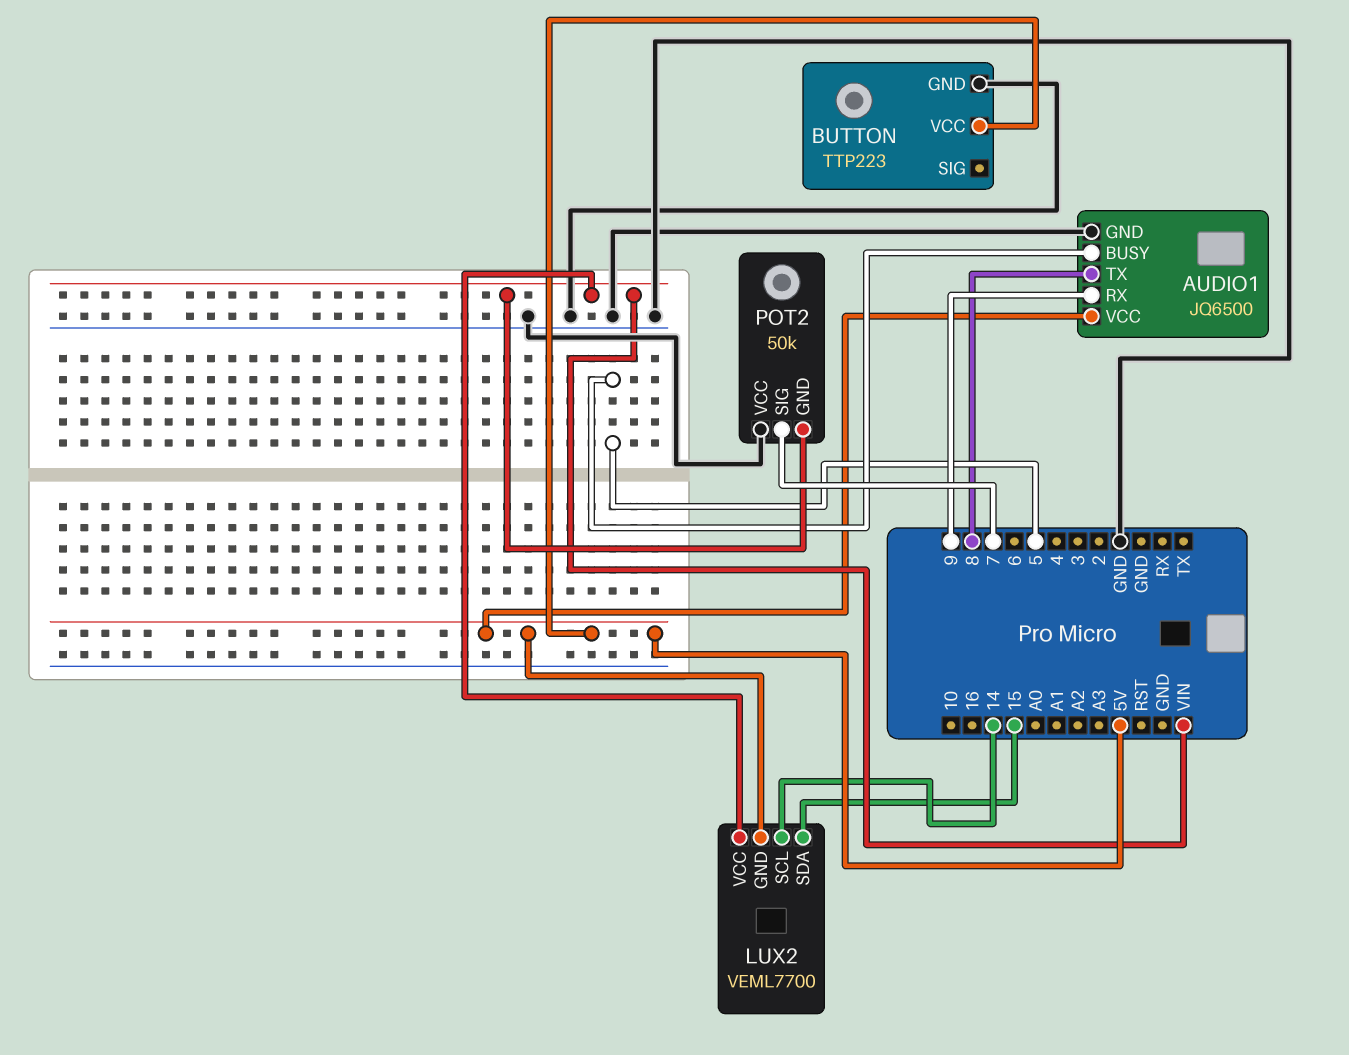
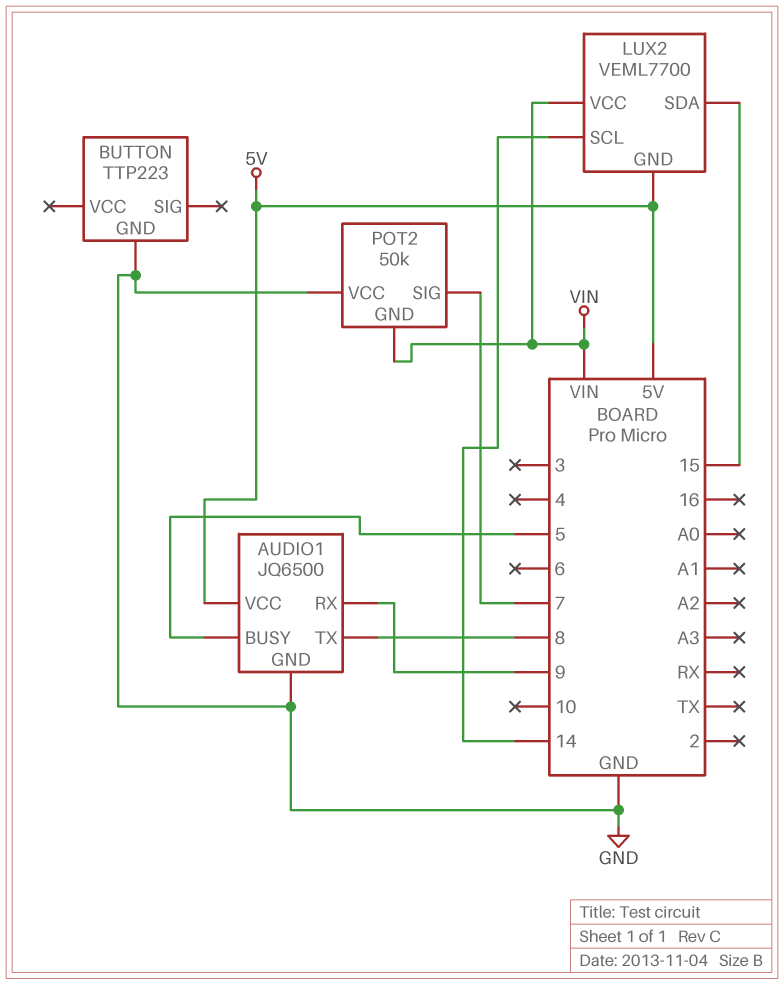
BUTTON pin VCC: 5V -> none

